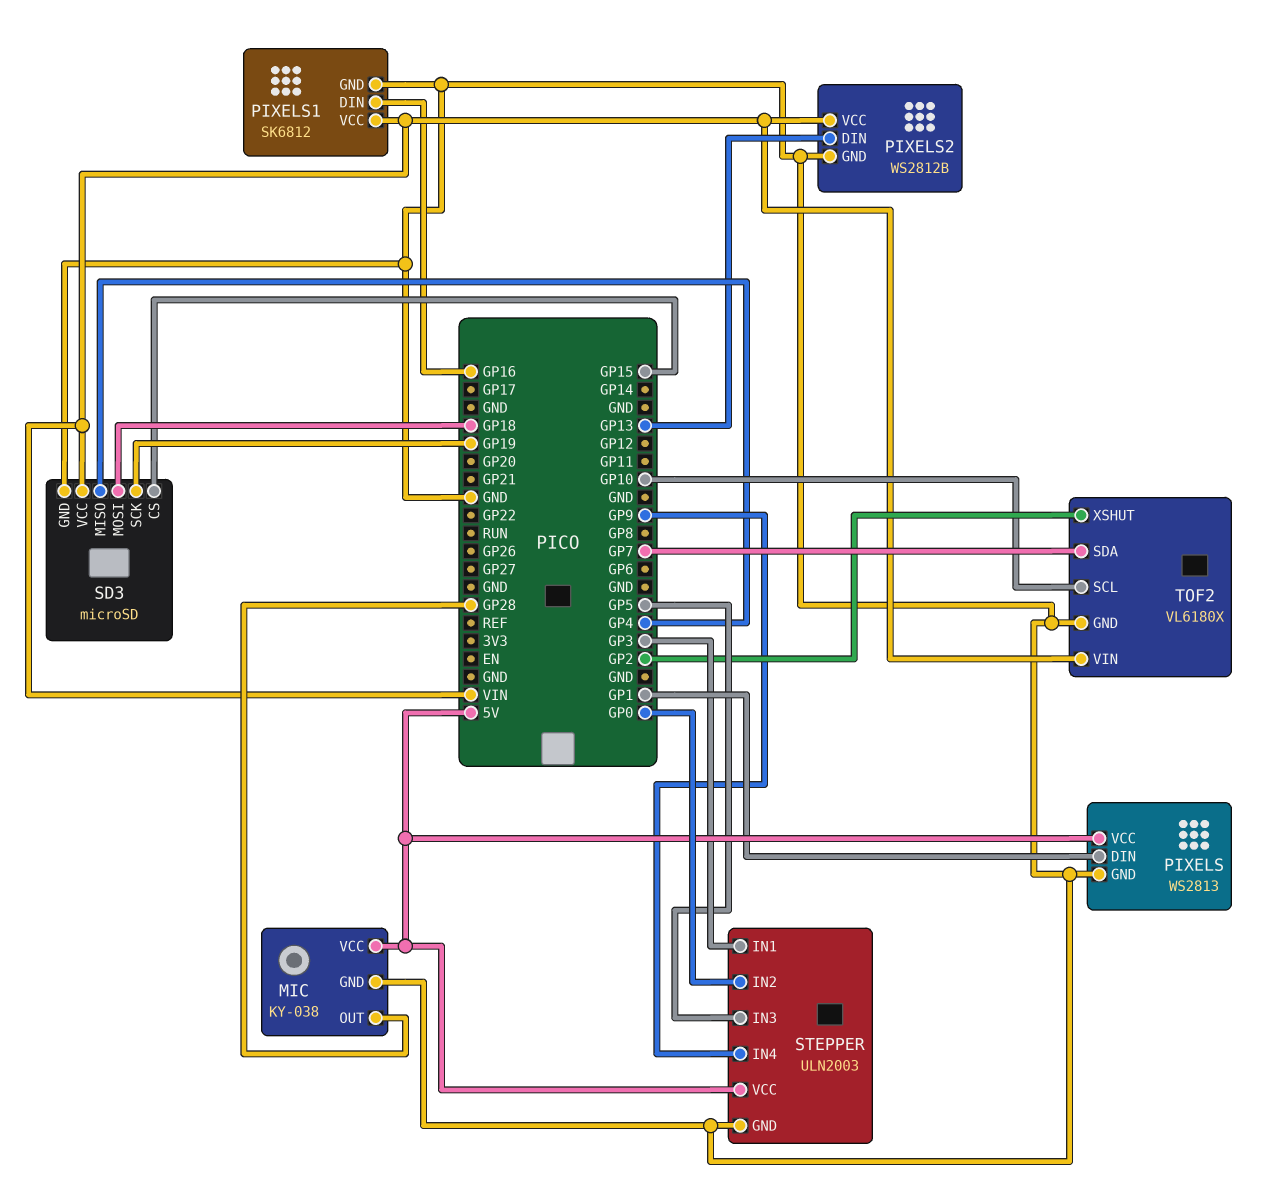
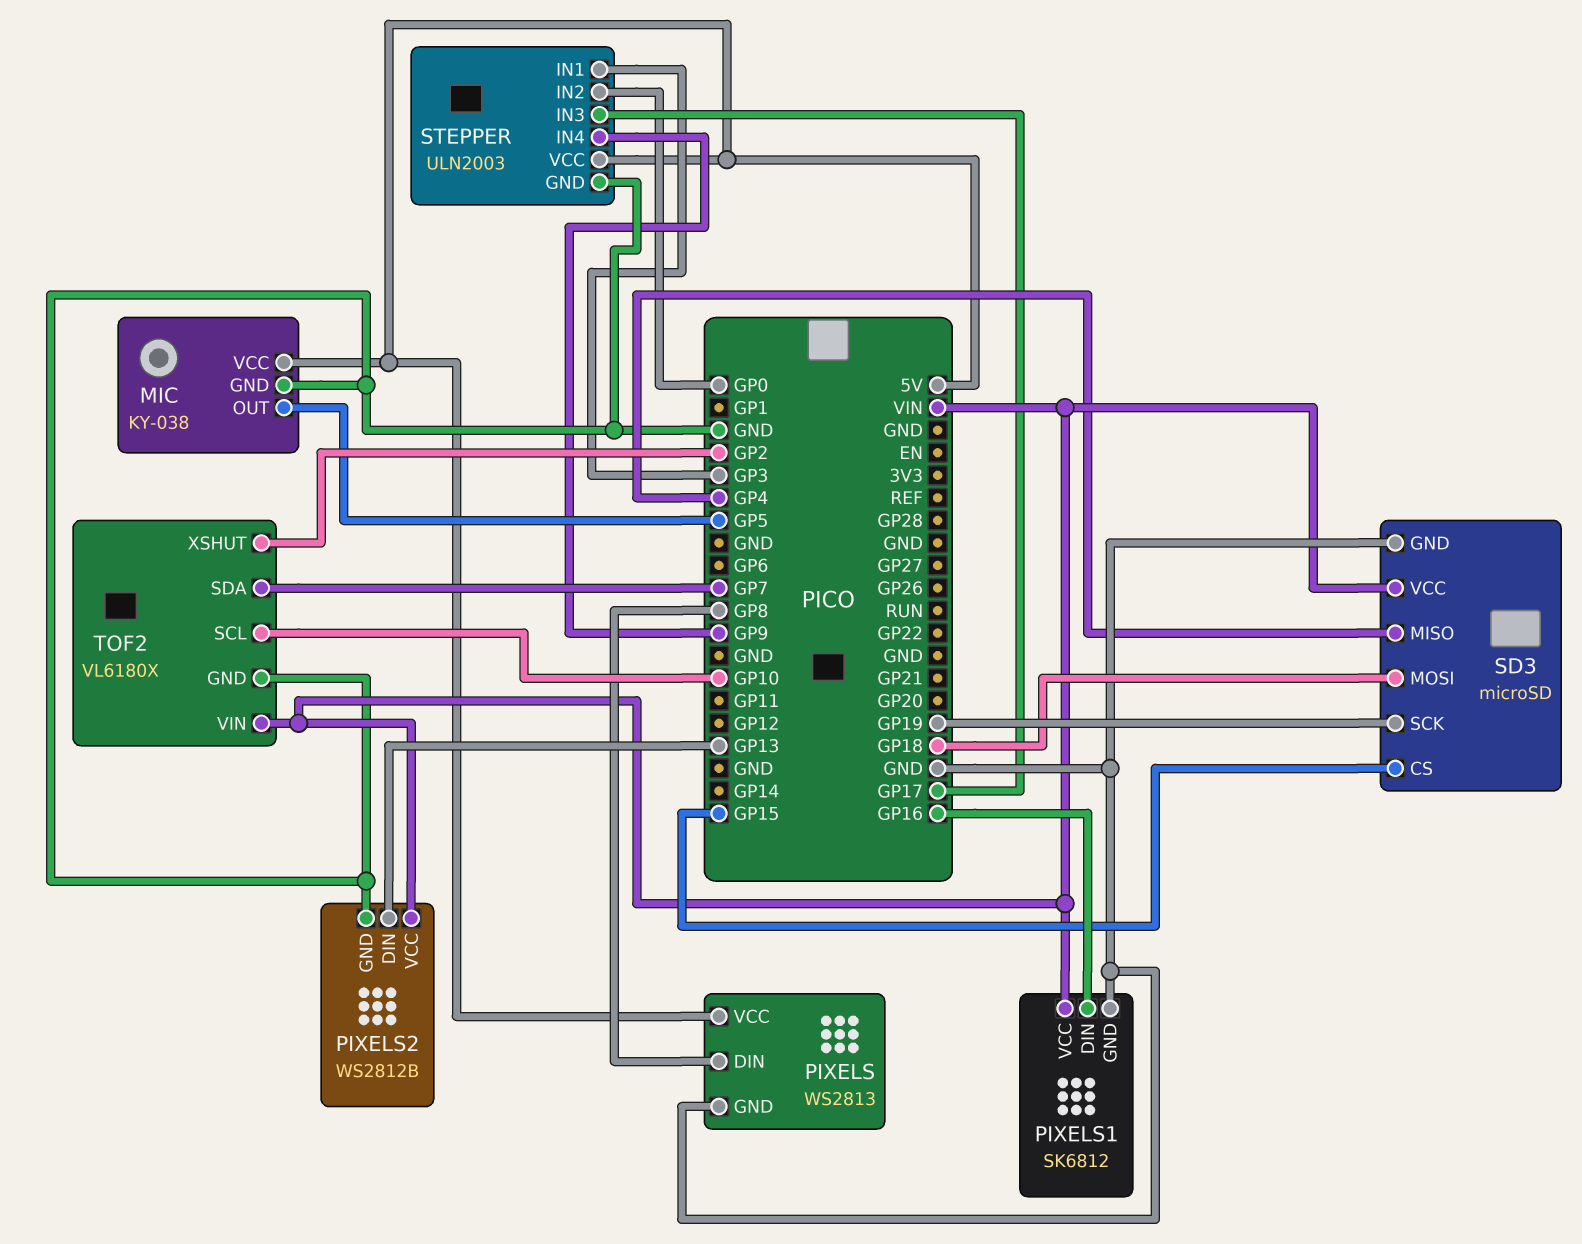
MIC pin OUT: GP28 -> GP5
PIXELS pin DIN: GP1 -> GP8
STEPPER pin IN3: GP5 -> GP17

